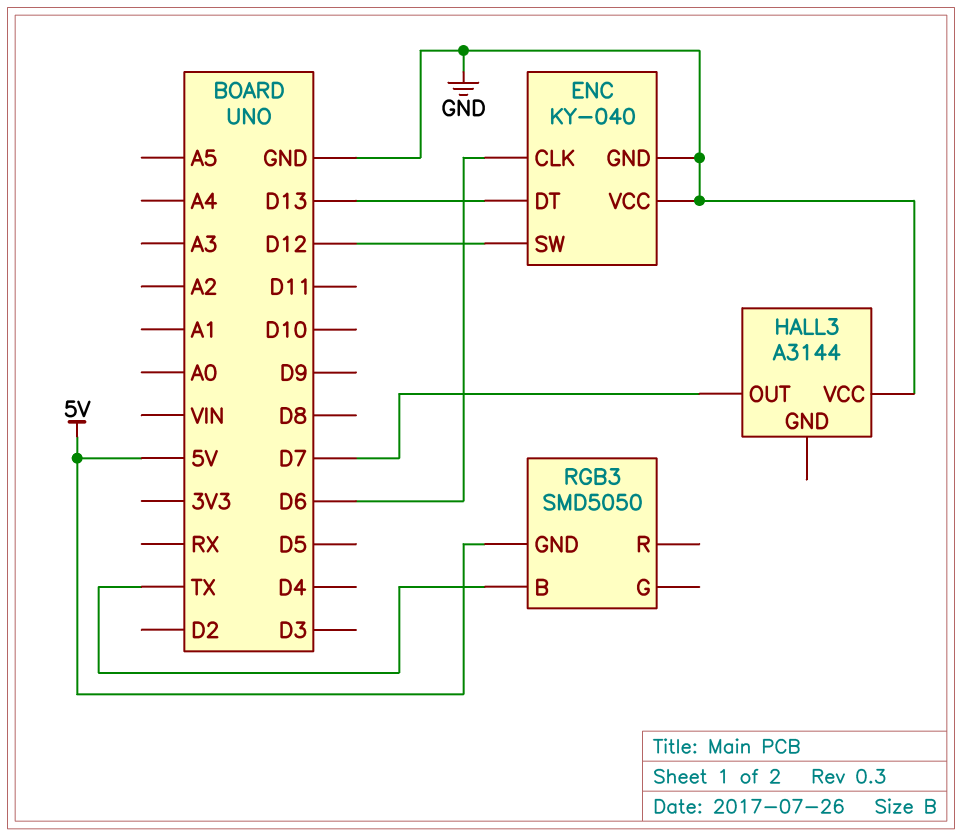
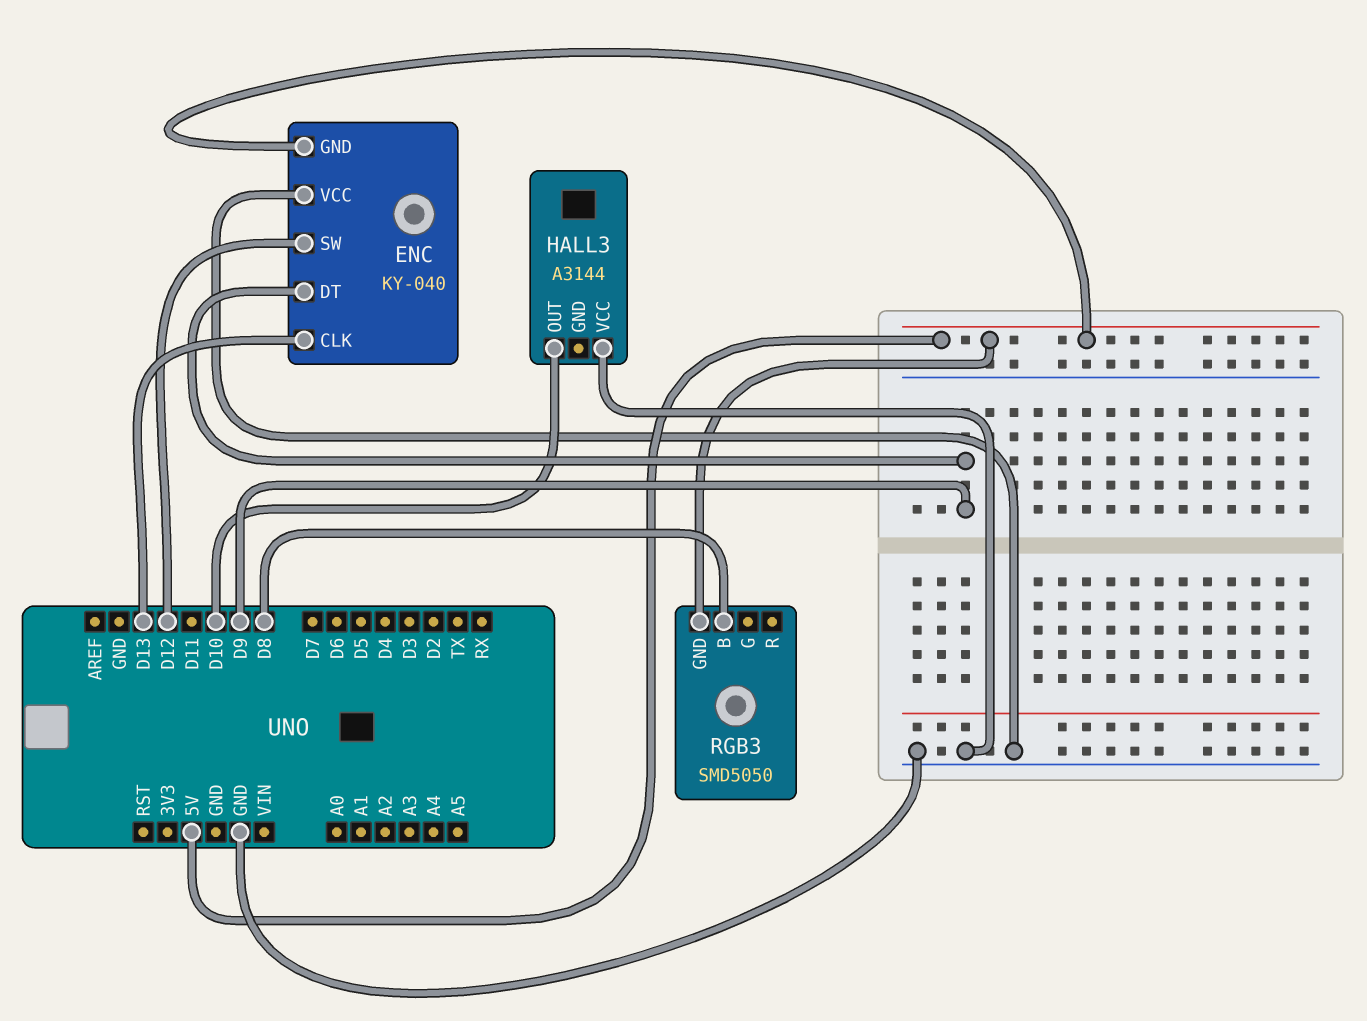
ENC pin CLK: D6 -> D13
ENC pin DT: D13 -> D9
ENC pin GND: GND -> 5V
HALL3 pin OUT: D7 -> D10
RGB3 pin B: TX -> D8

